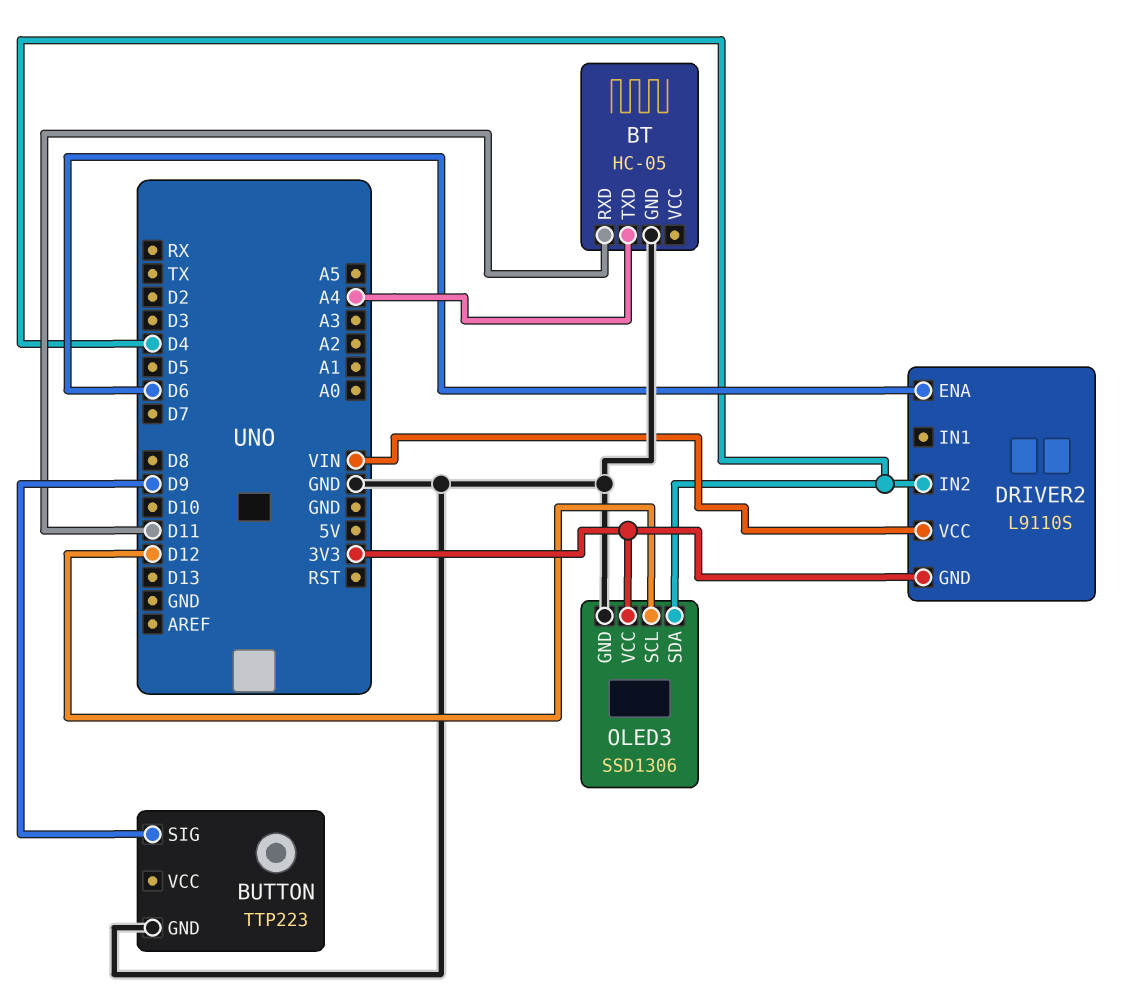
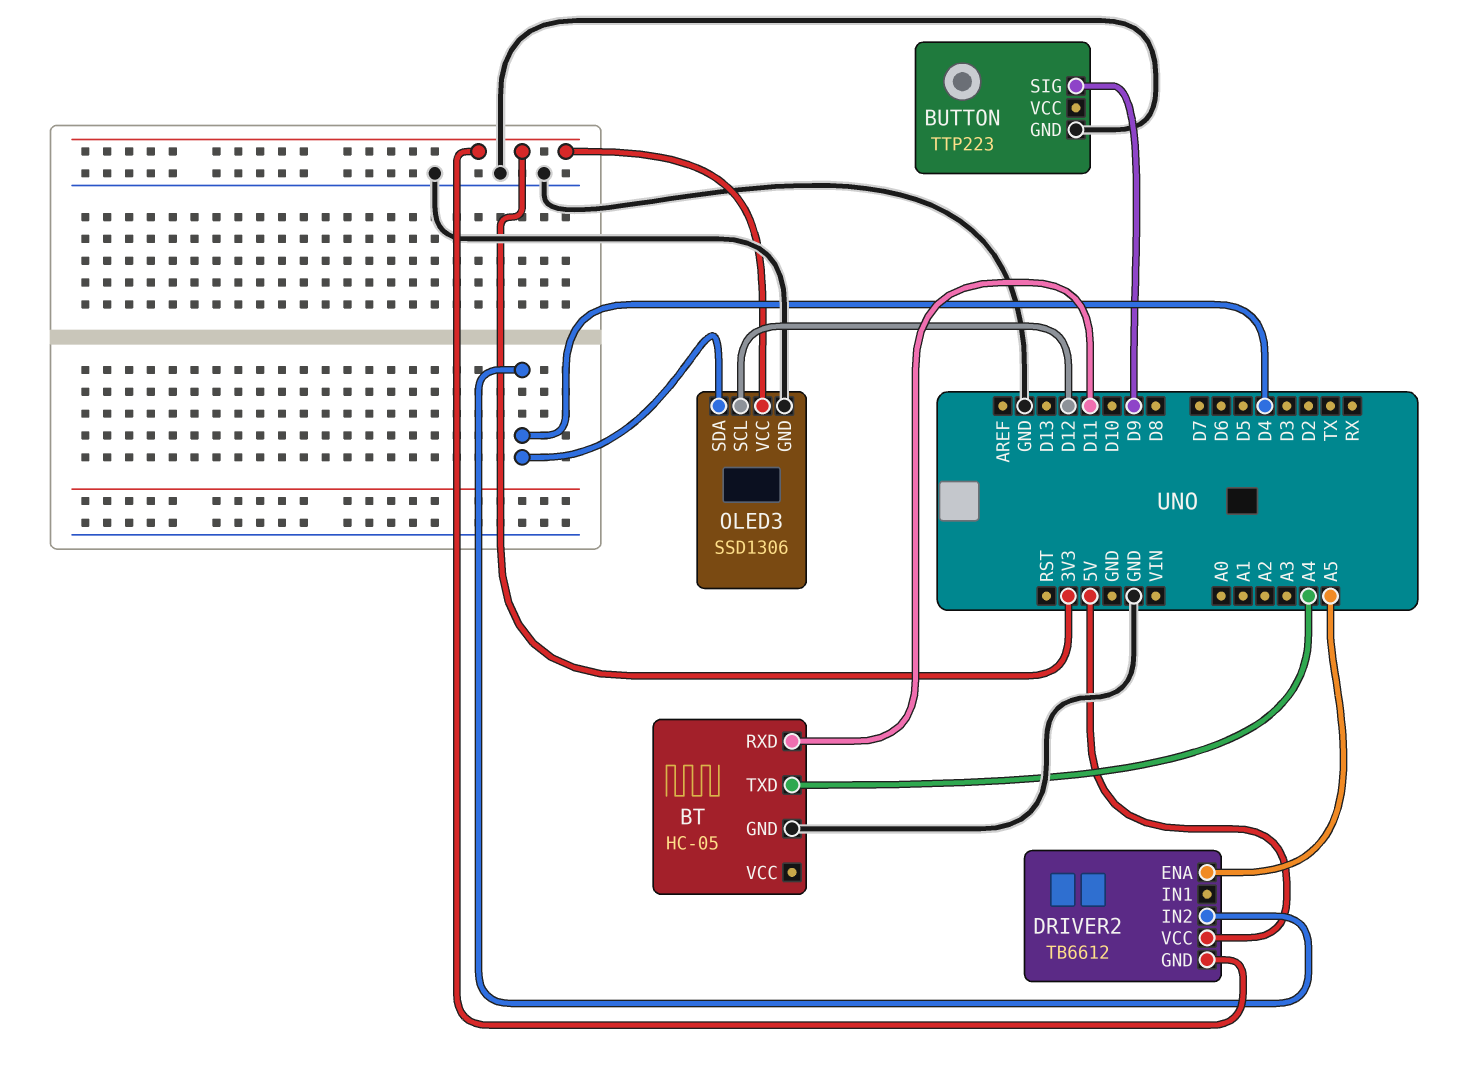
DRIVER2: L9110S -> TB6612
DRIVER2 pin ENA: D6 -> A5
DRIVER2 pin VCC: VIN -> 5V

